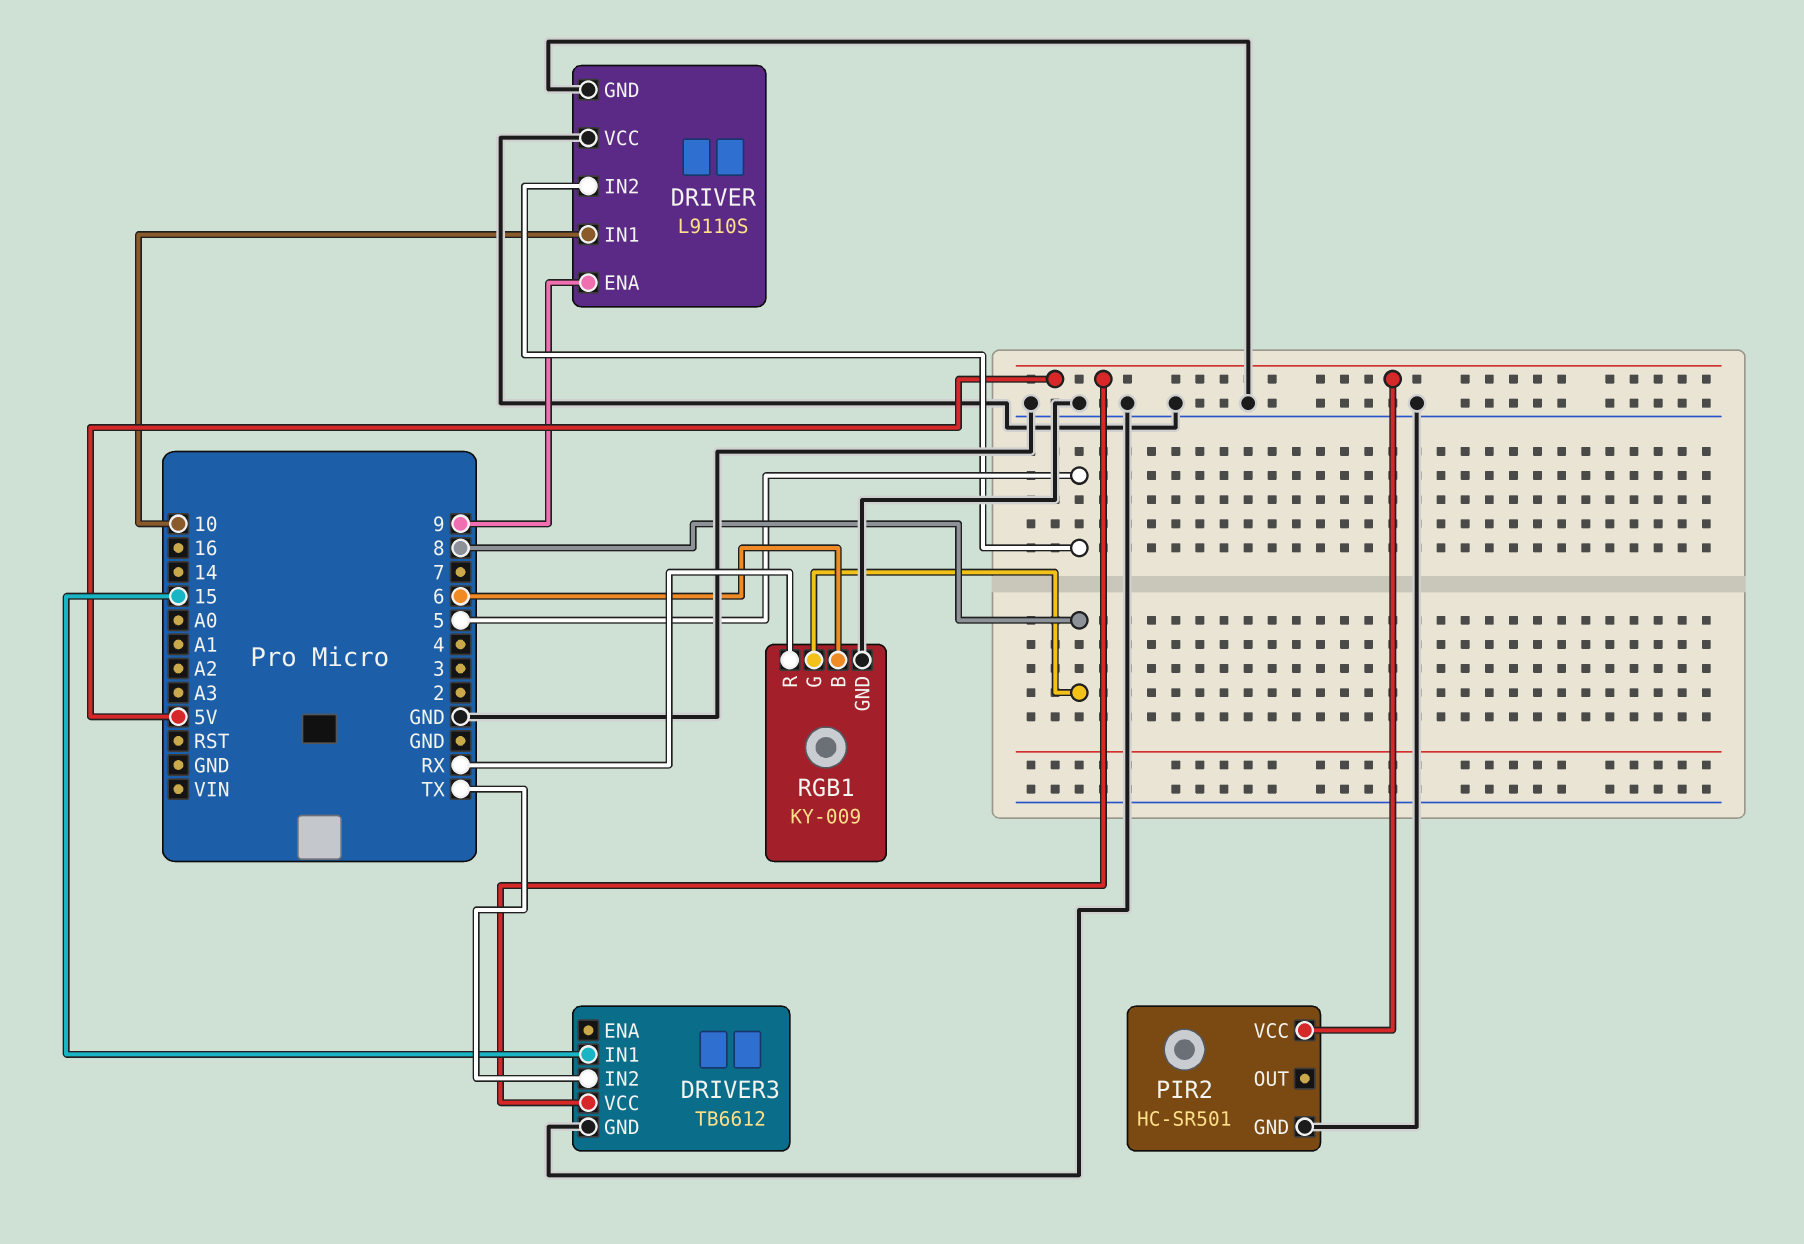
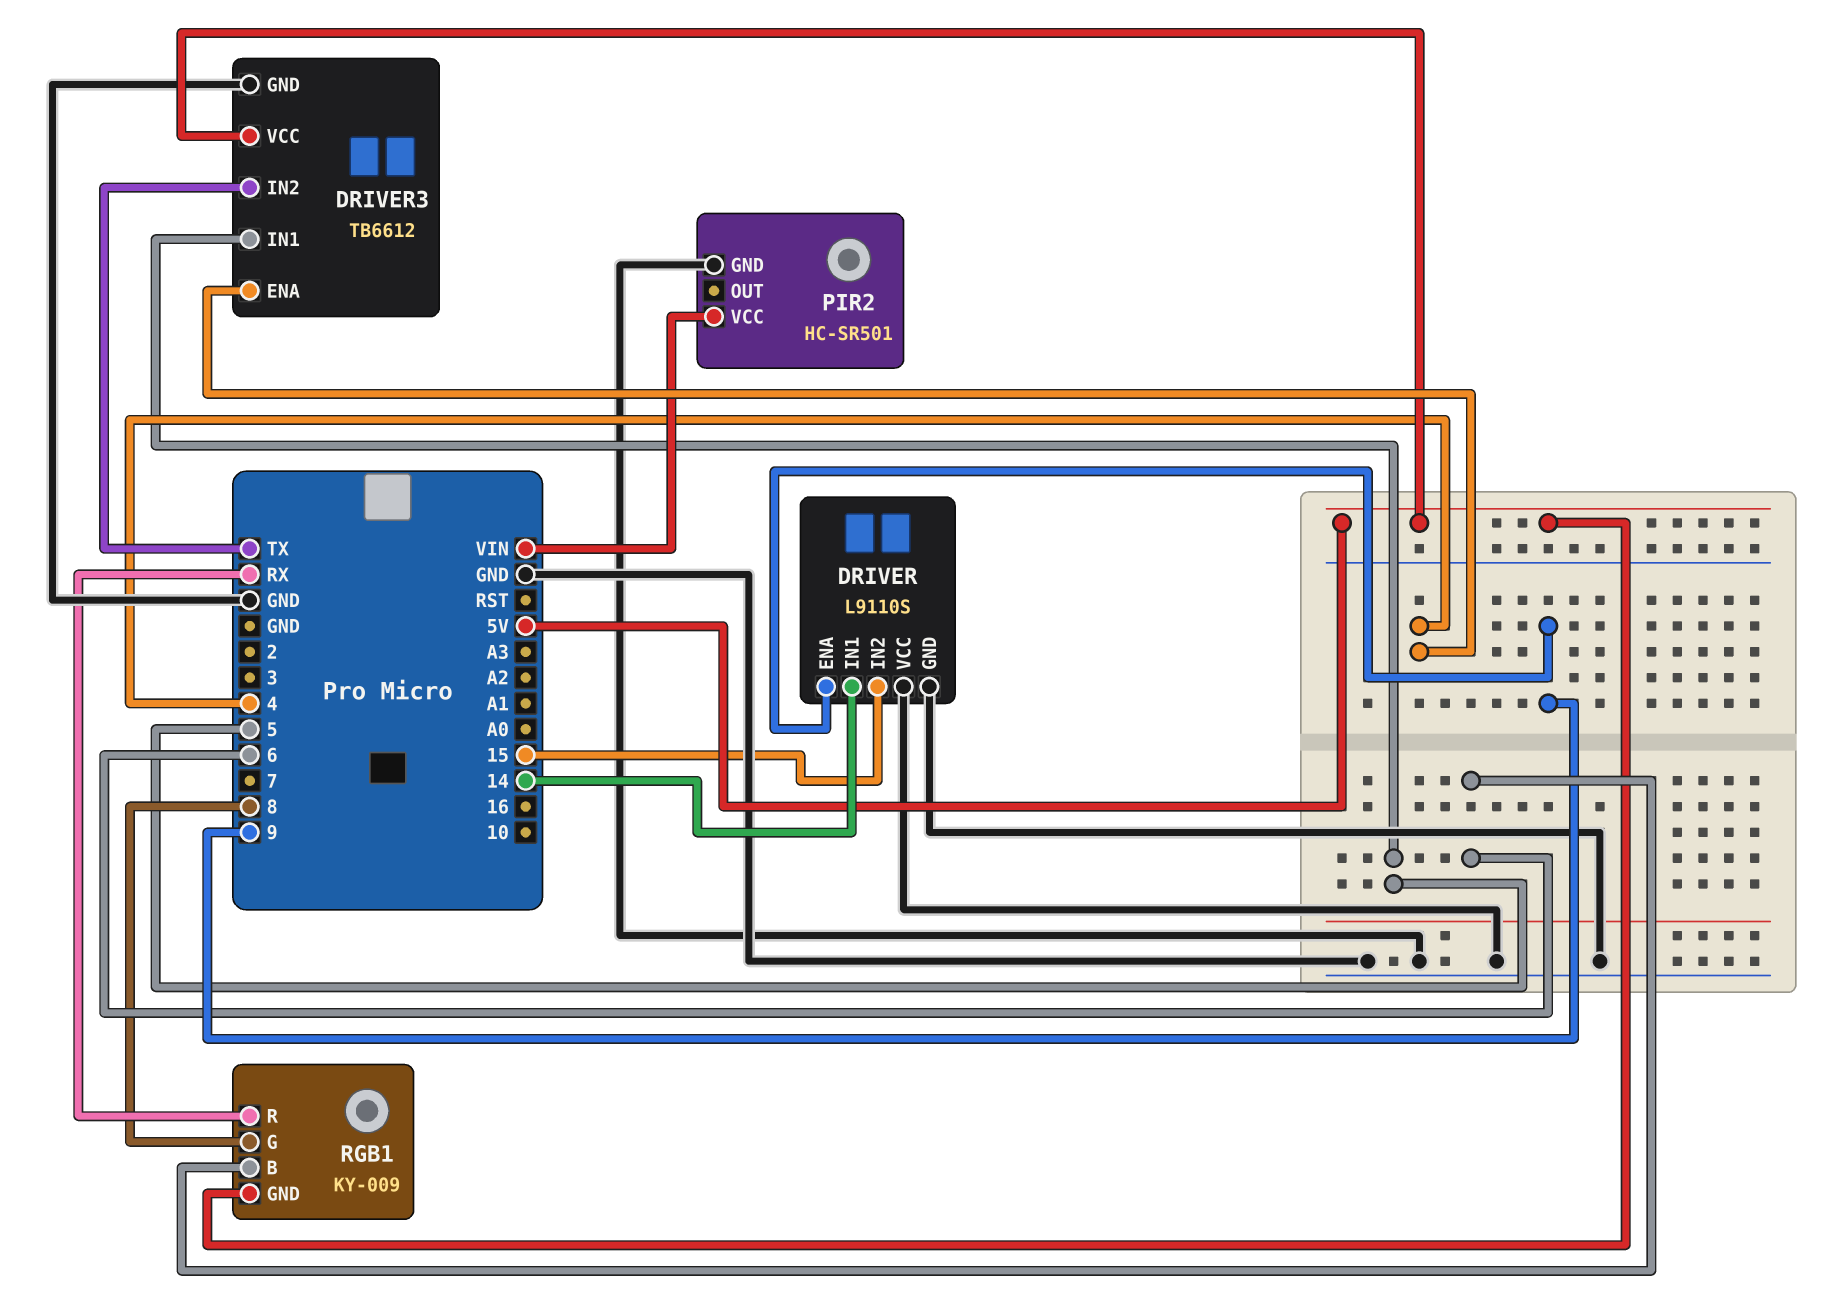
DRIVER pin IN1: 10 -> 14
DRIVER pin IN2: 5 -> 15
DRIVER3 pin ENA: none -> 4
DRIVER3 pin IN1: 15 -> 5
PIR2 pin VCC: 5V -> VIN
RGB1 pin GND: GND -> 5V

